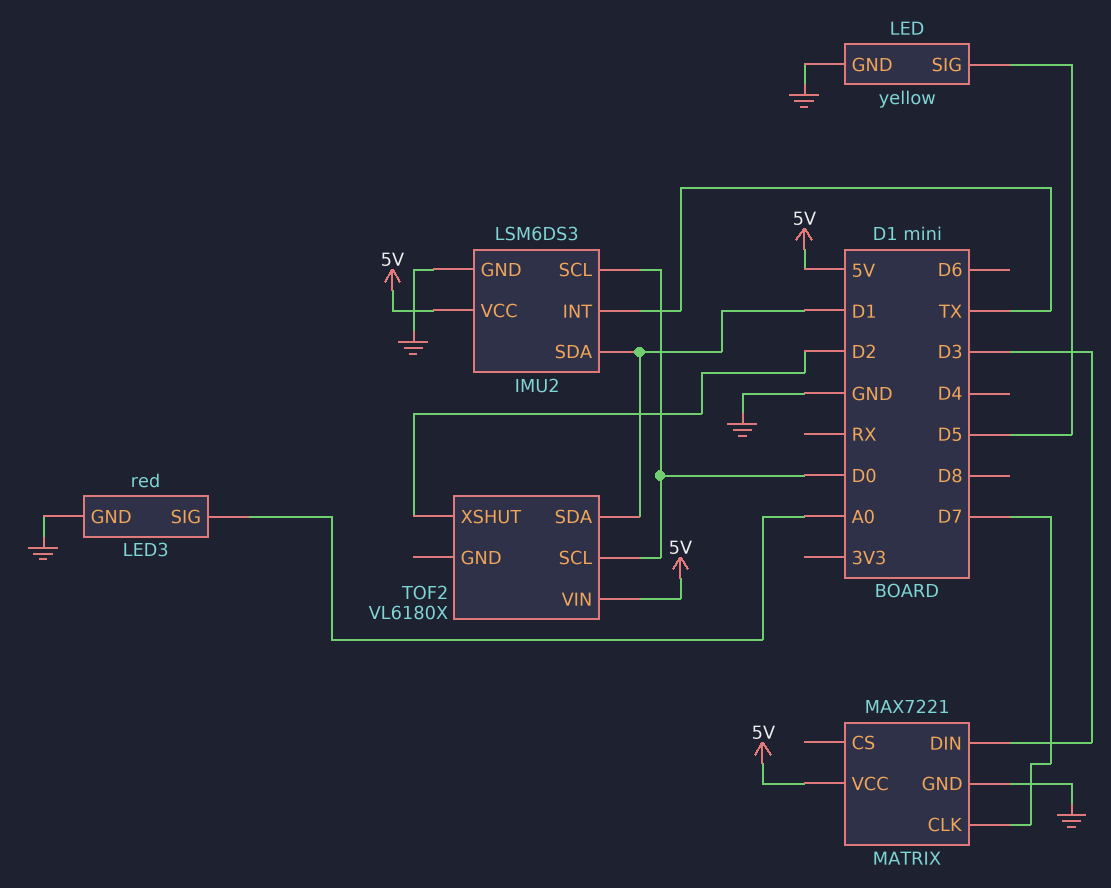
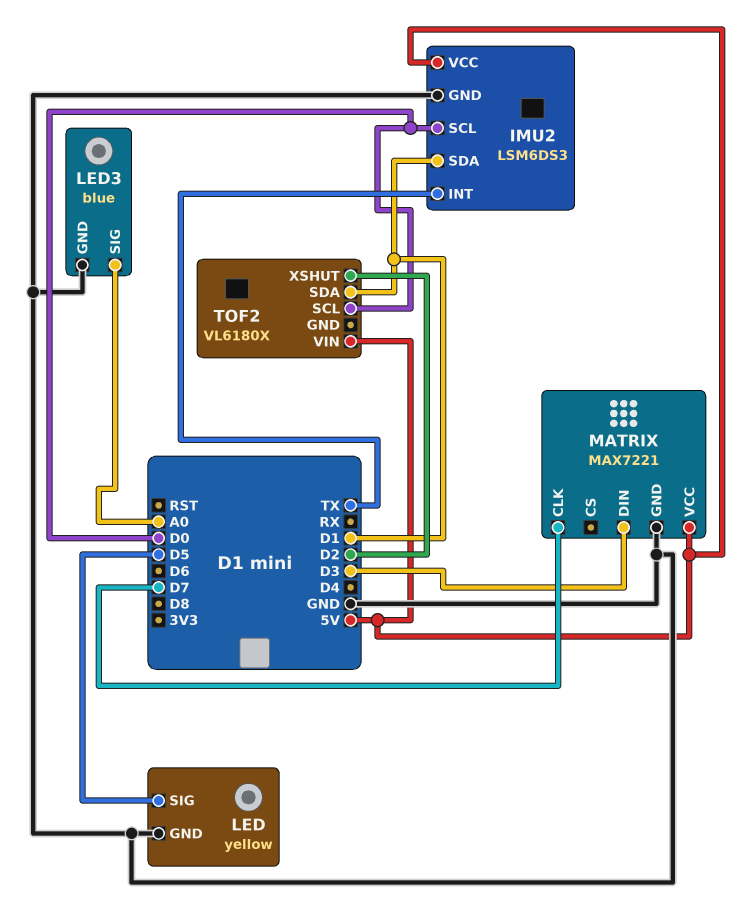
LED3: red -> blue

